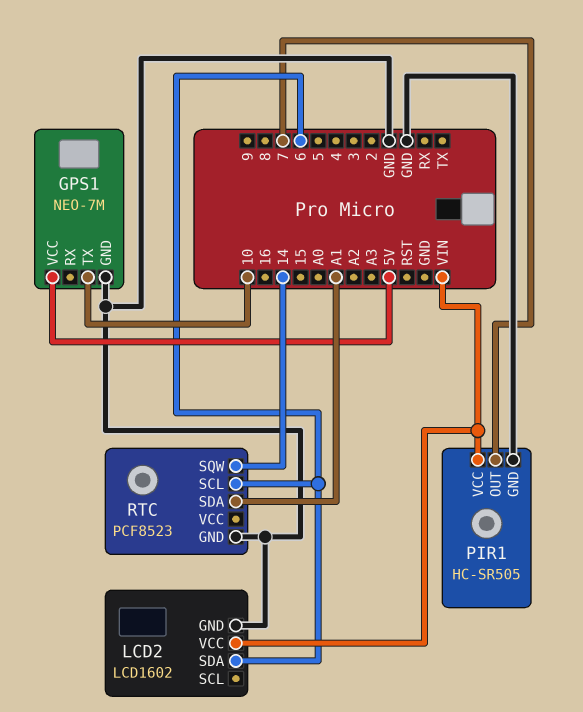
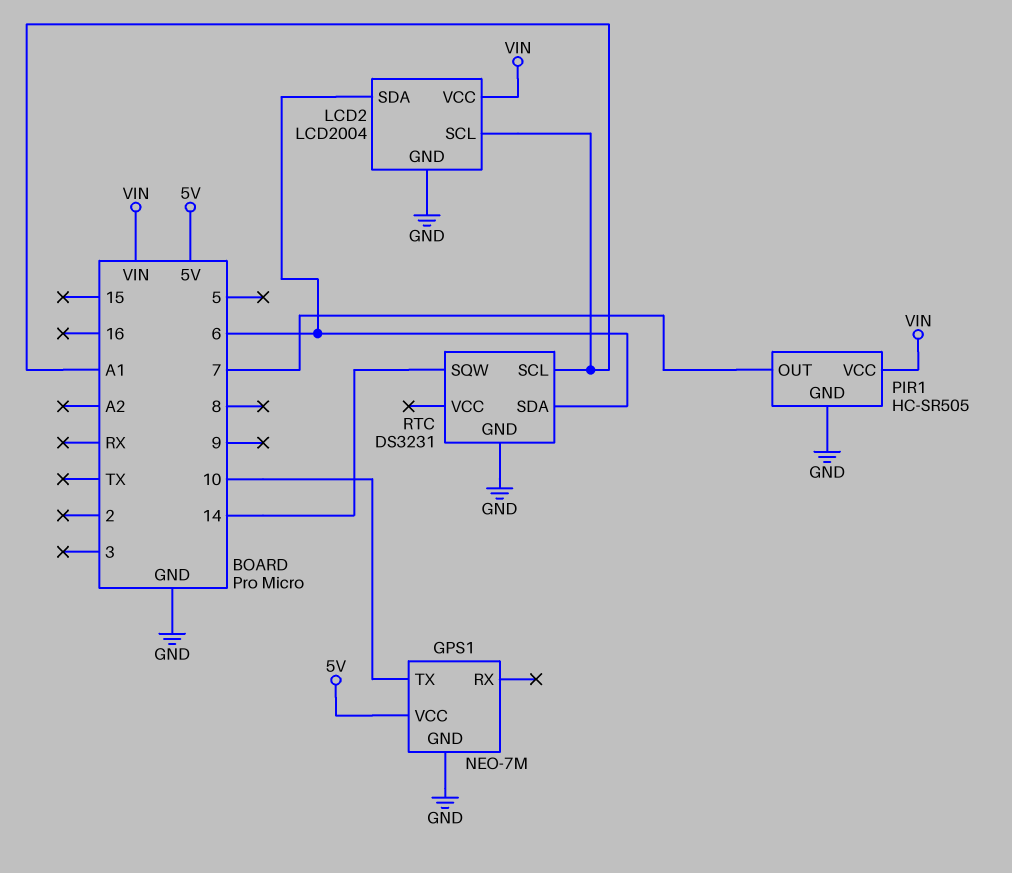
LCD2: LCD1602 -> LCD2004
LCD2 pin SCL: none -> A1
RTC: PCF8523 -> DS3231
RTC pin SCL: 6 -> A1
RTC pin SDA: A1 -> 6

